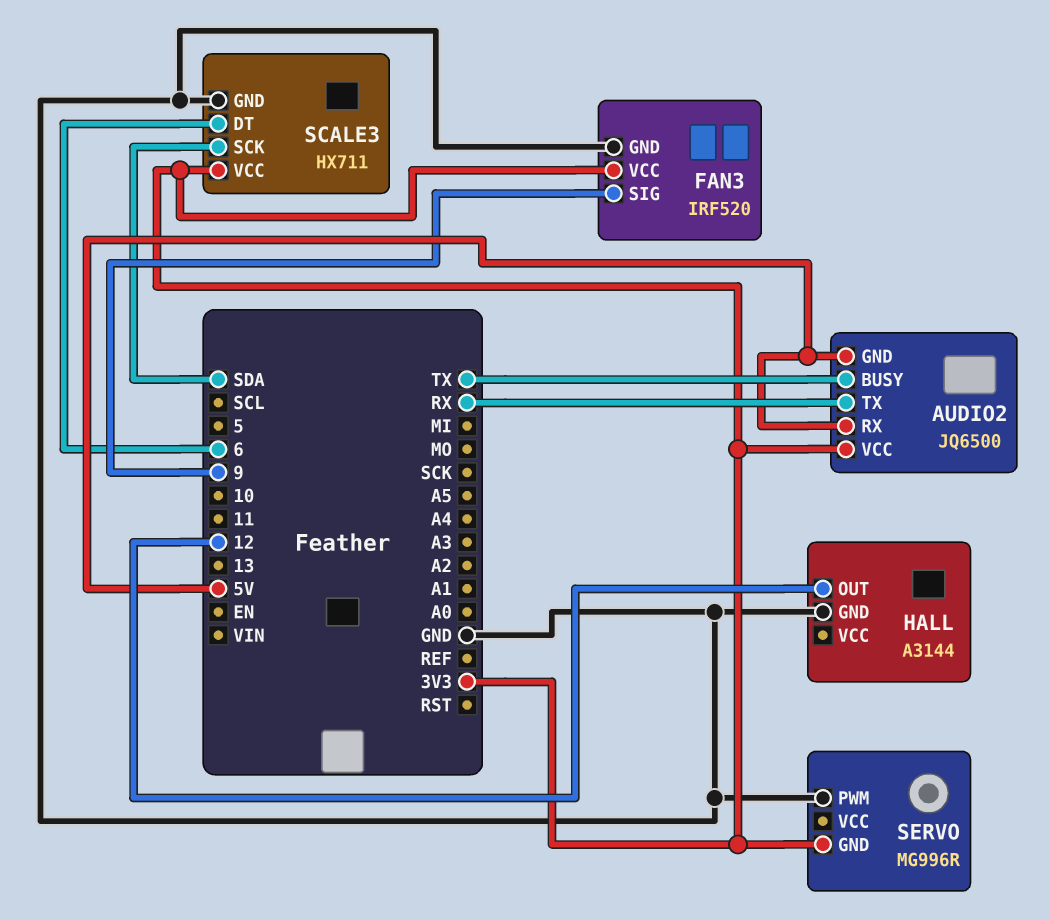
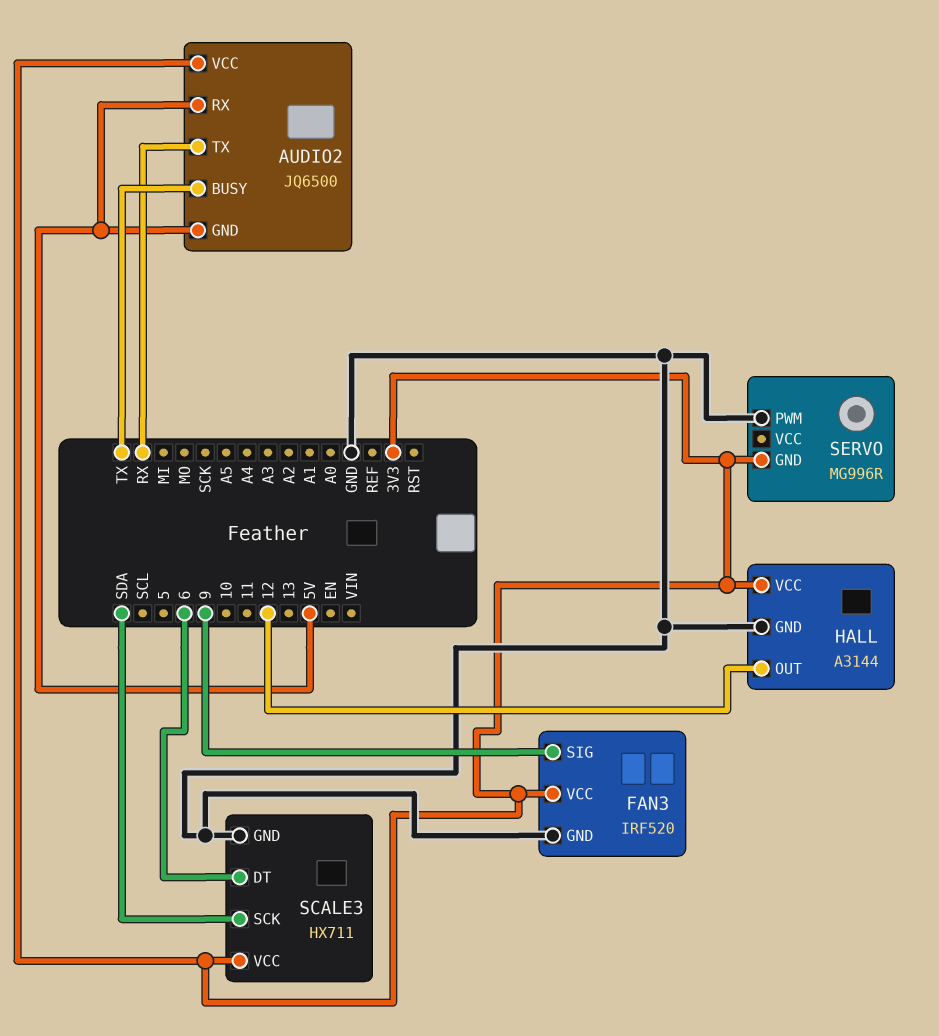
HALL pin VCC: none -> 3V3

